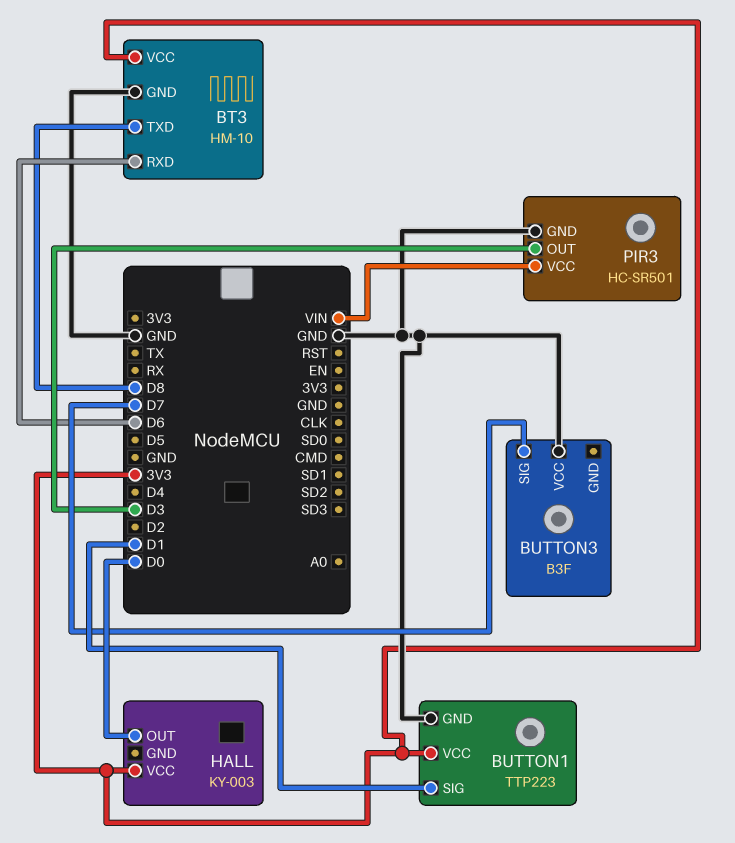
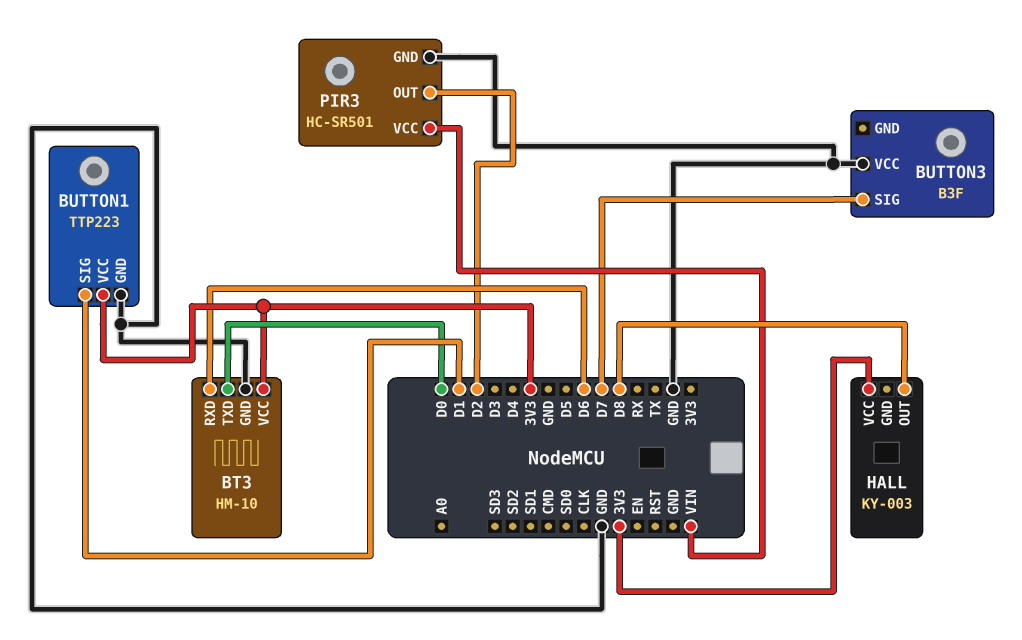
BT3 pin TXD: D8 -> D0
HALL pin OUT: D0 -> D8
PIR3 pin OUT: D3 -> D2

